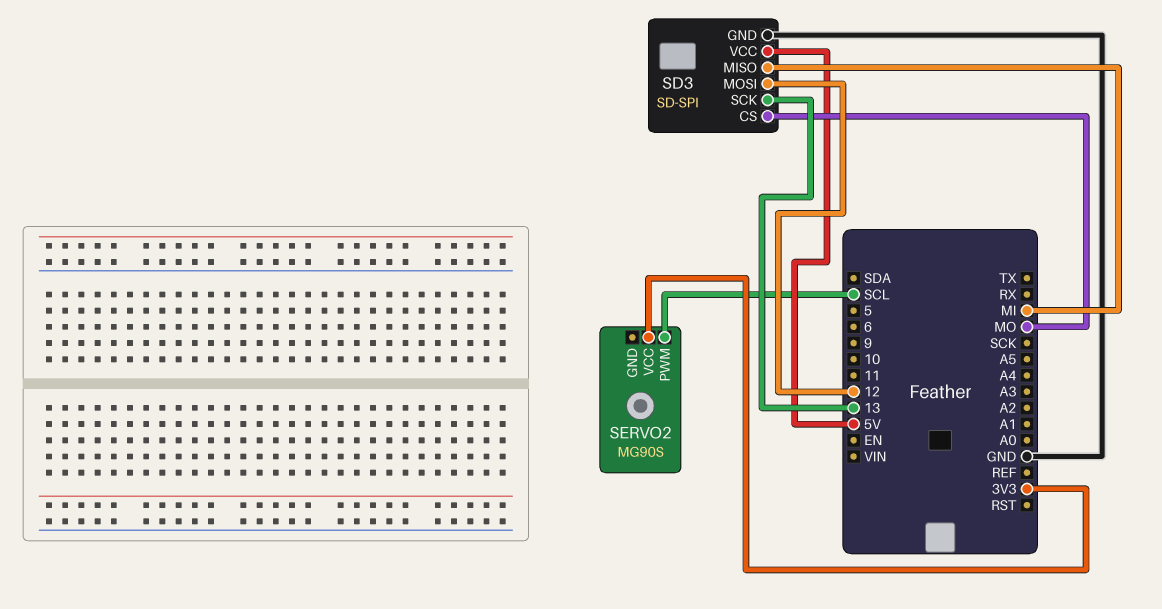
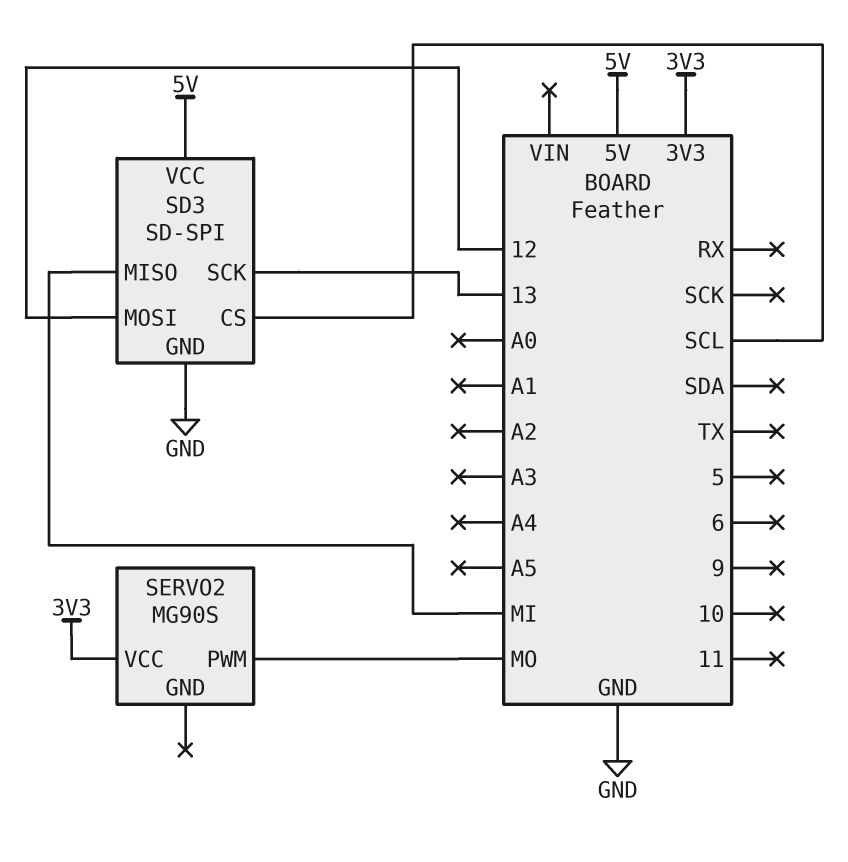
SD3 pin CS: MO -> SCL
SERVO2 pin PWM: SCL -> MO

